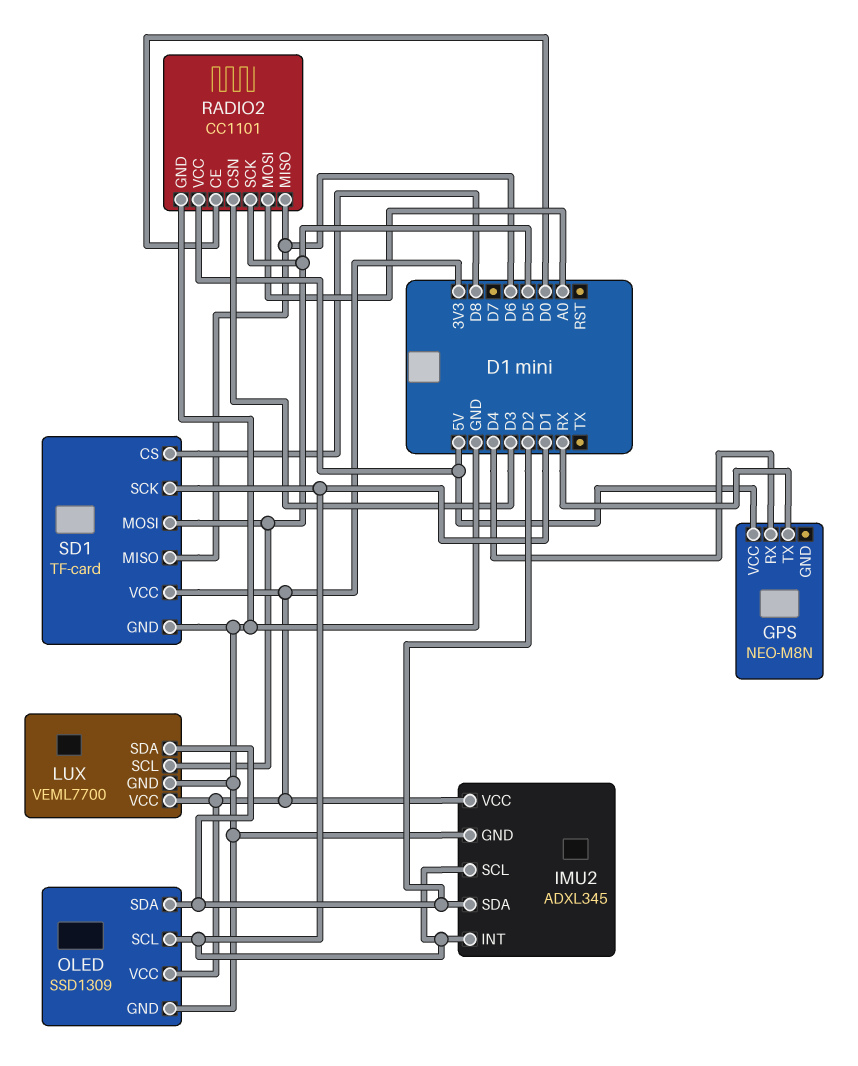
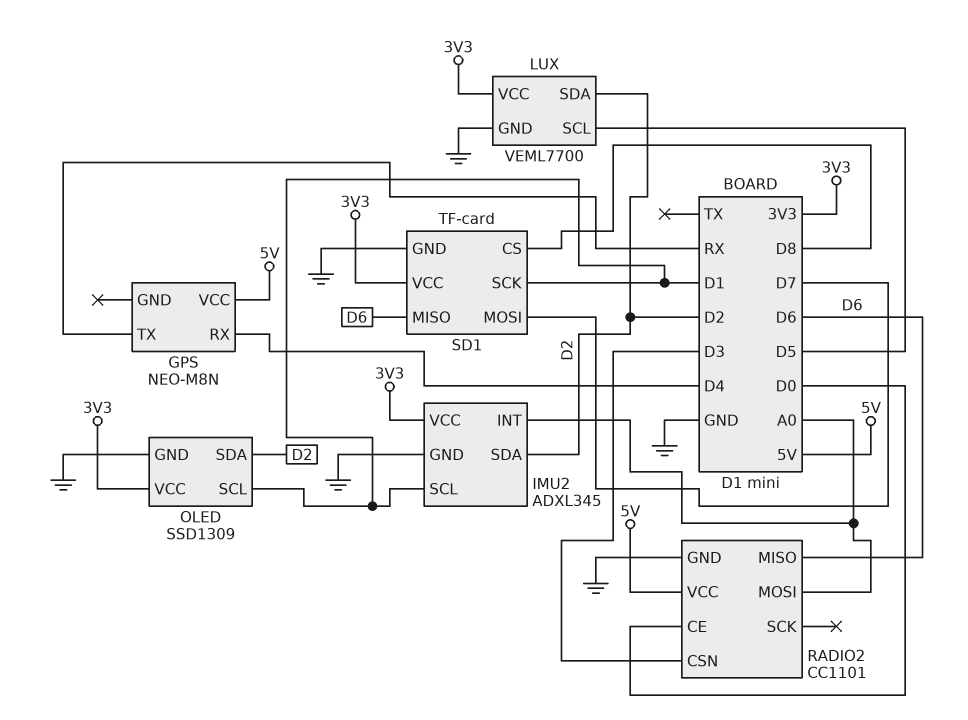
IMU2 pin INT: D1 -> A0
RADIO2 pin SCK: D5 -> none
SD1 pin MOSI: D5 -> D7

